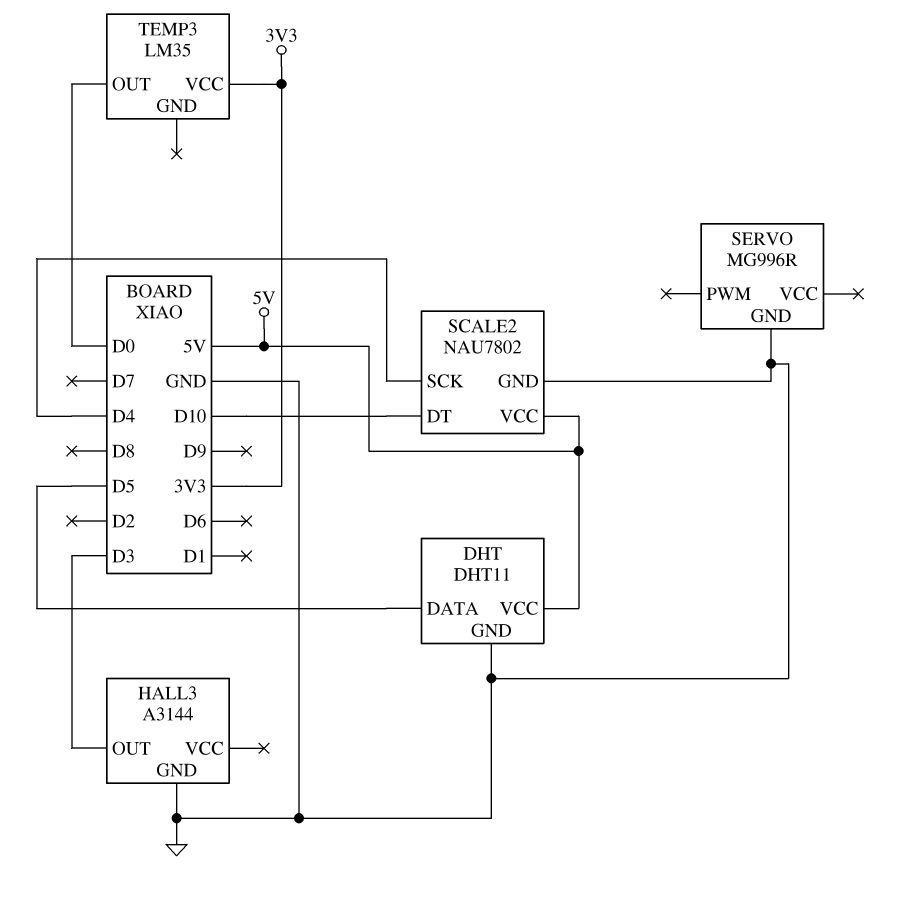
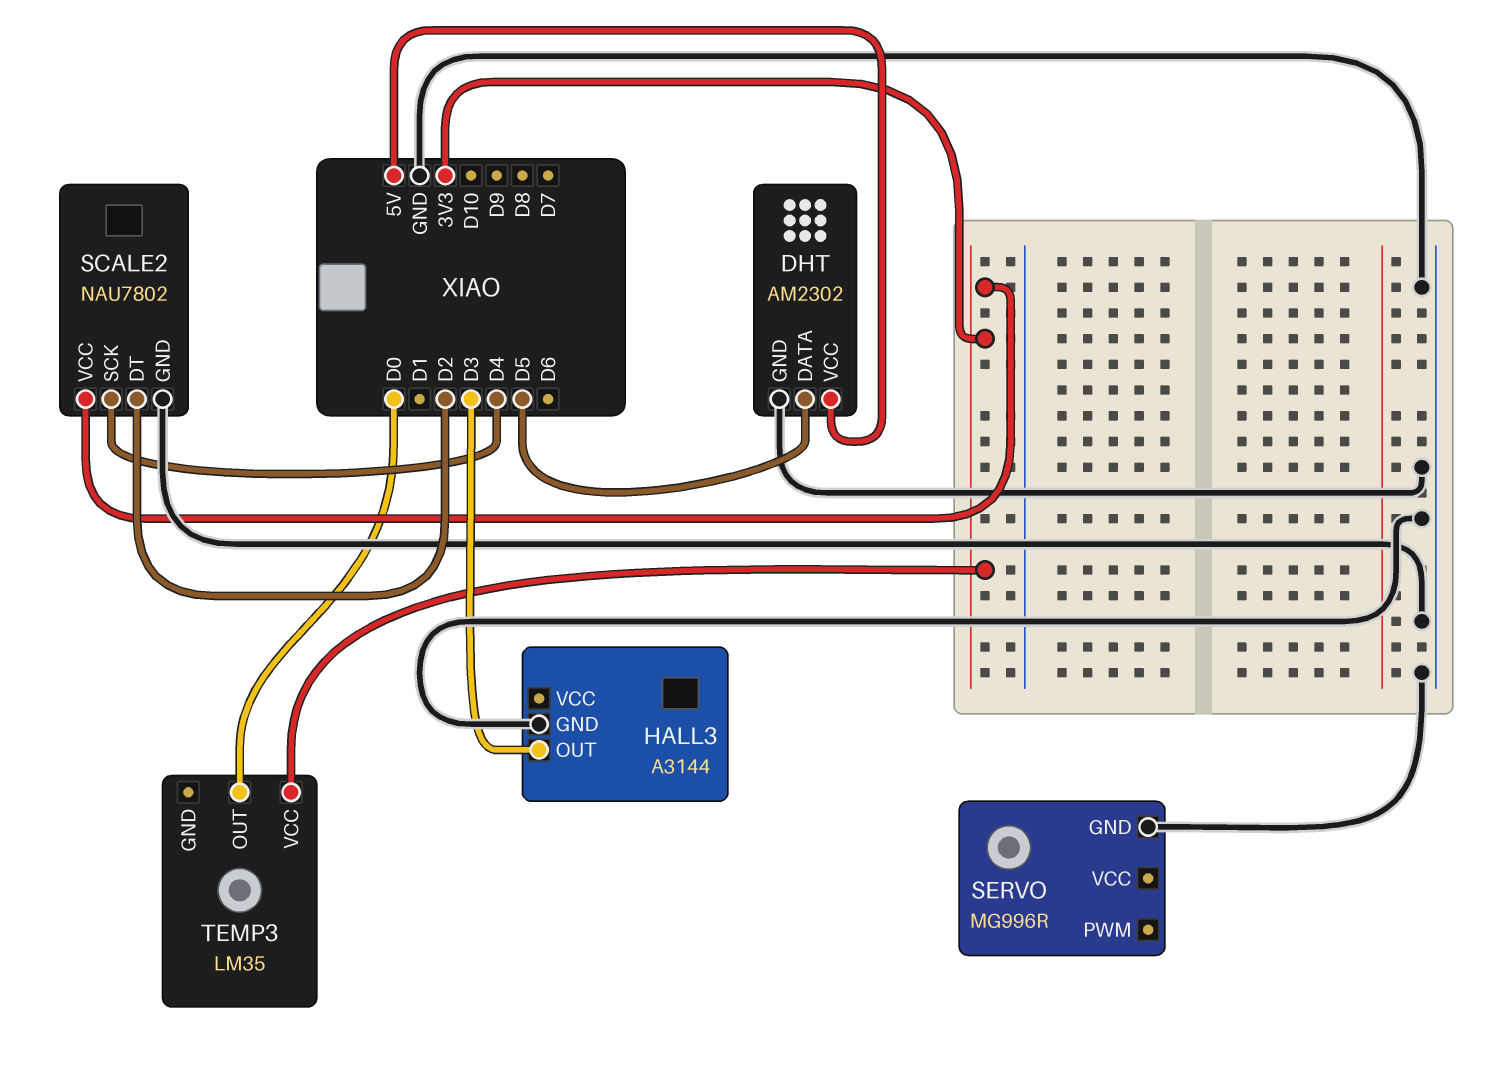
DHT: DHT11 -> AM2302
SCALE2 pin DT: D10 -> D2
SCALE2 pin VCC: 5V -> 3V3

